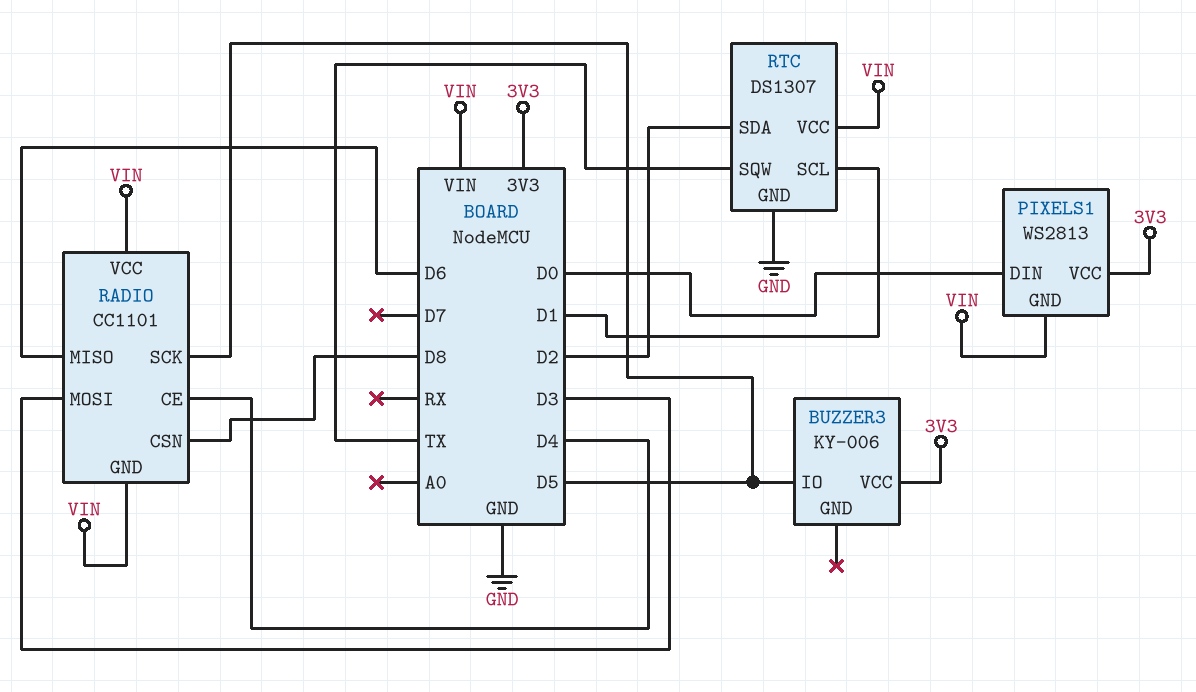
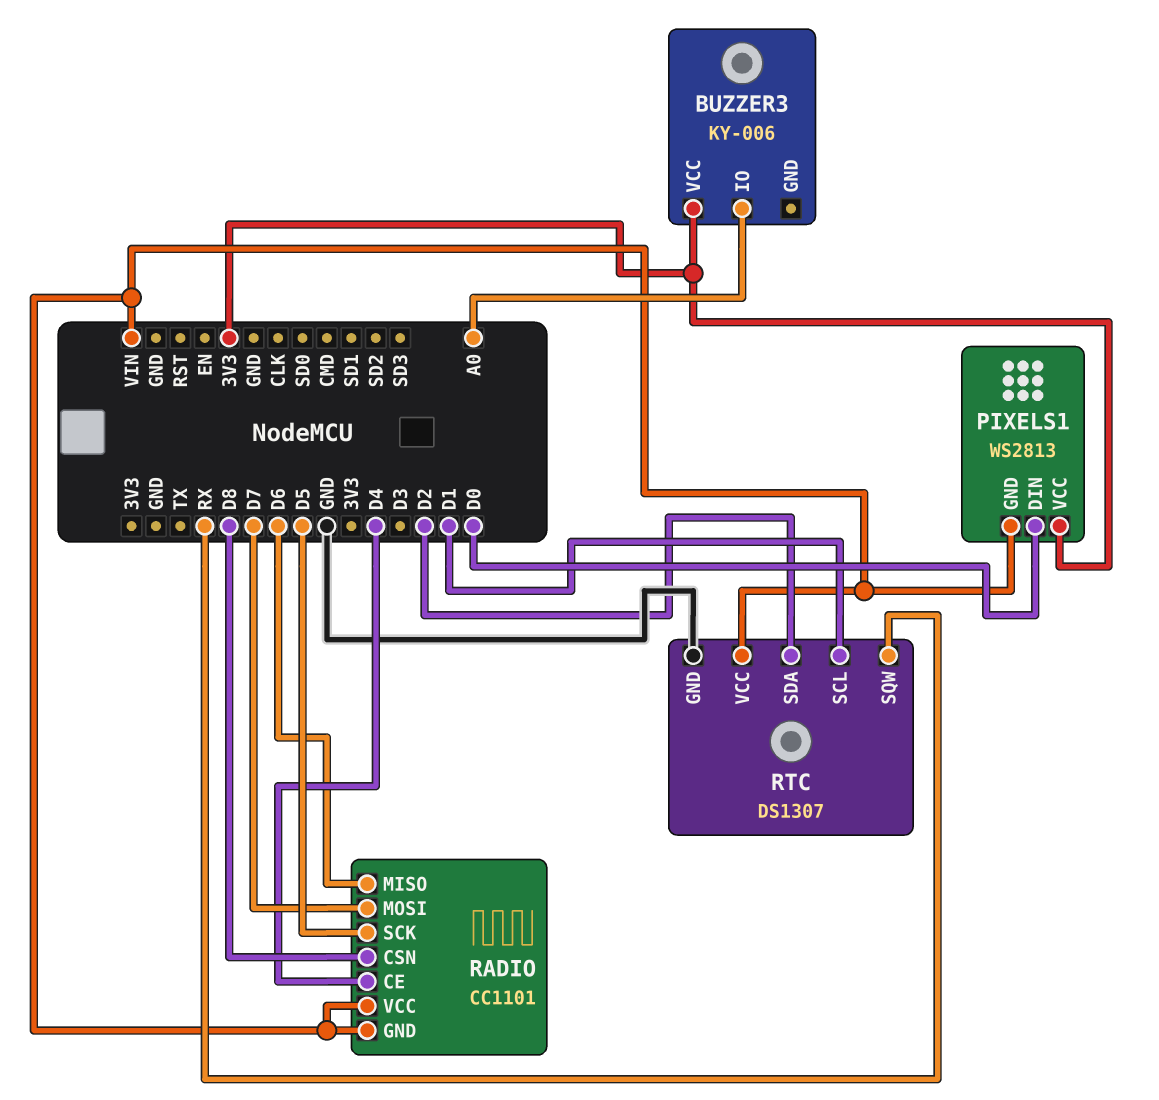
BUZZER3 pin IO: D5 -> A0
RADIO pin MOSI: D3 -> D7
RTC pin SQW: TX -> RX

